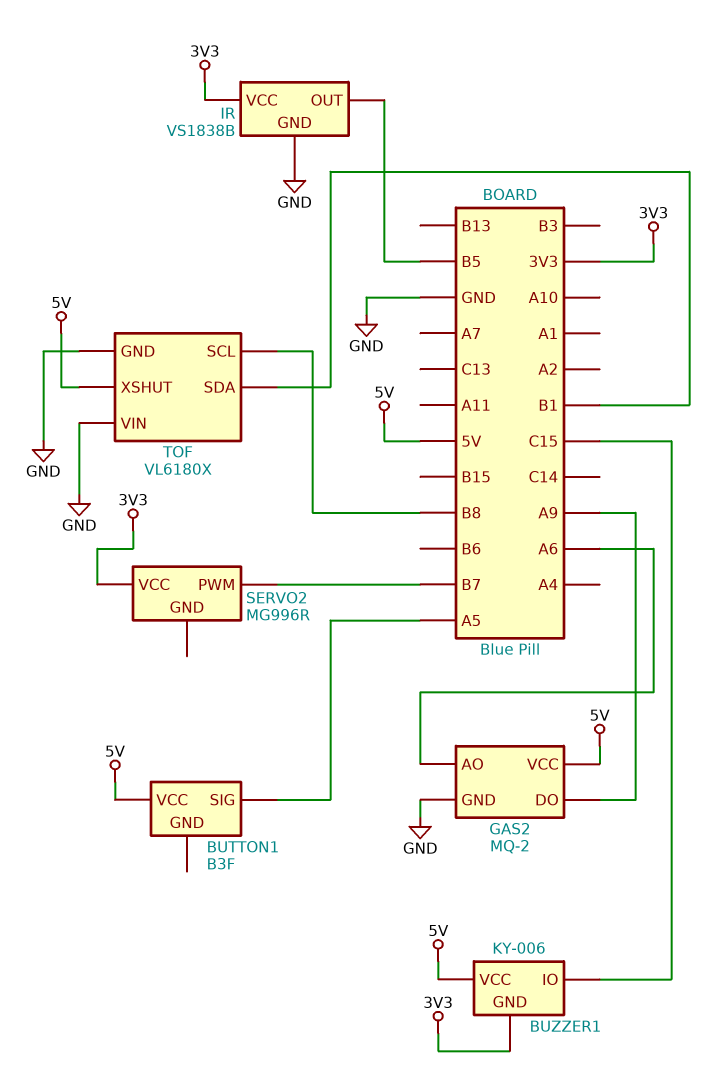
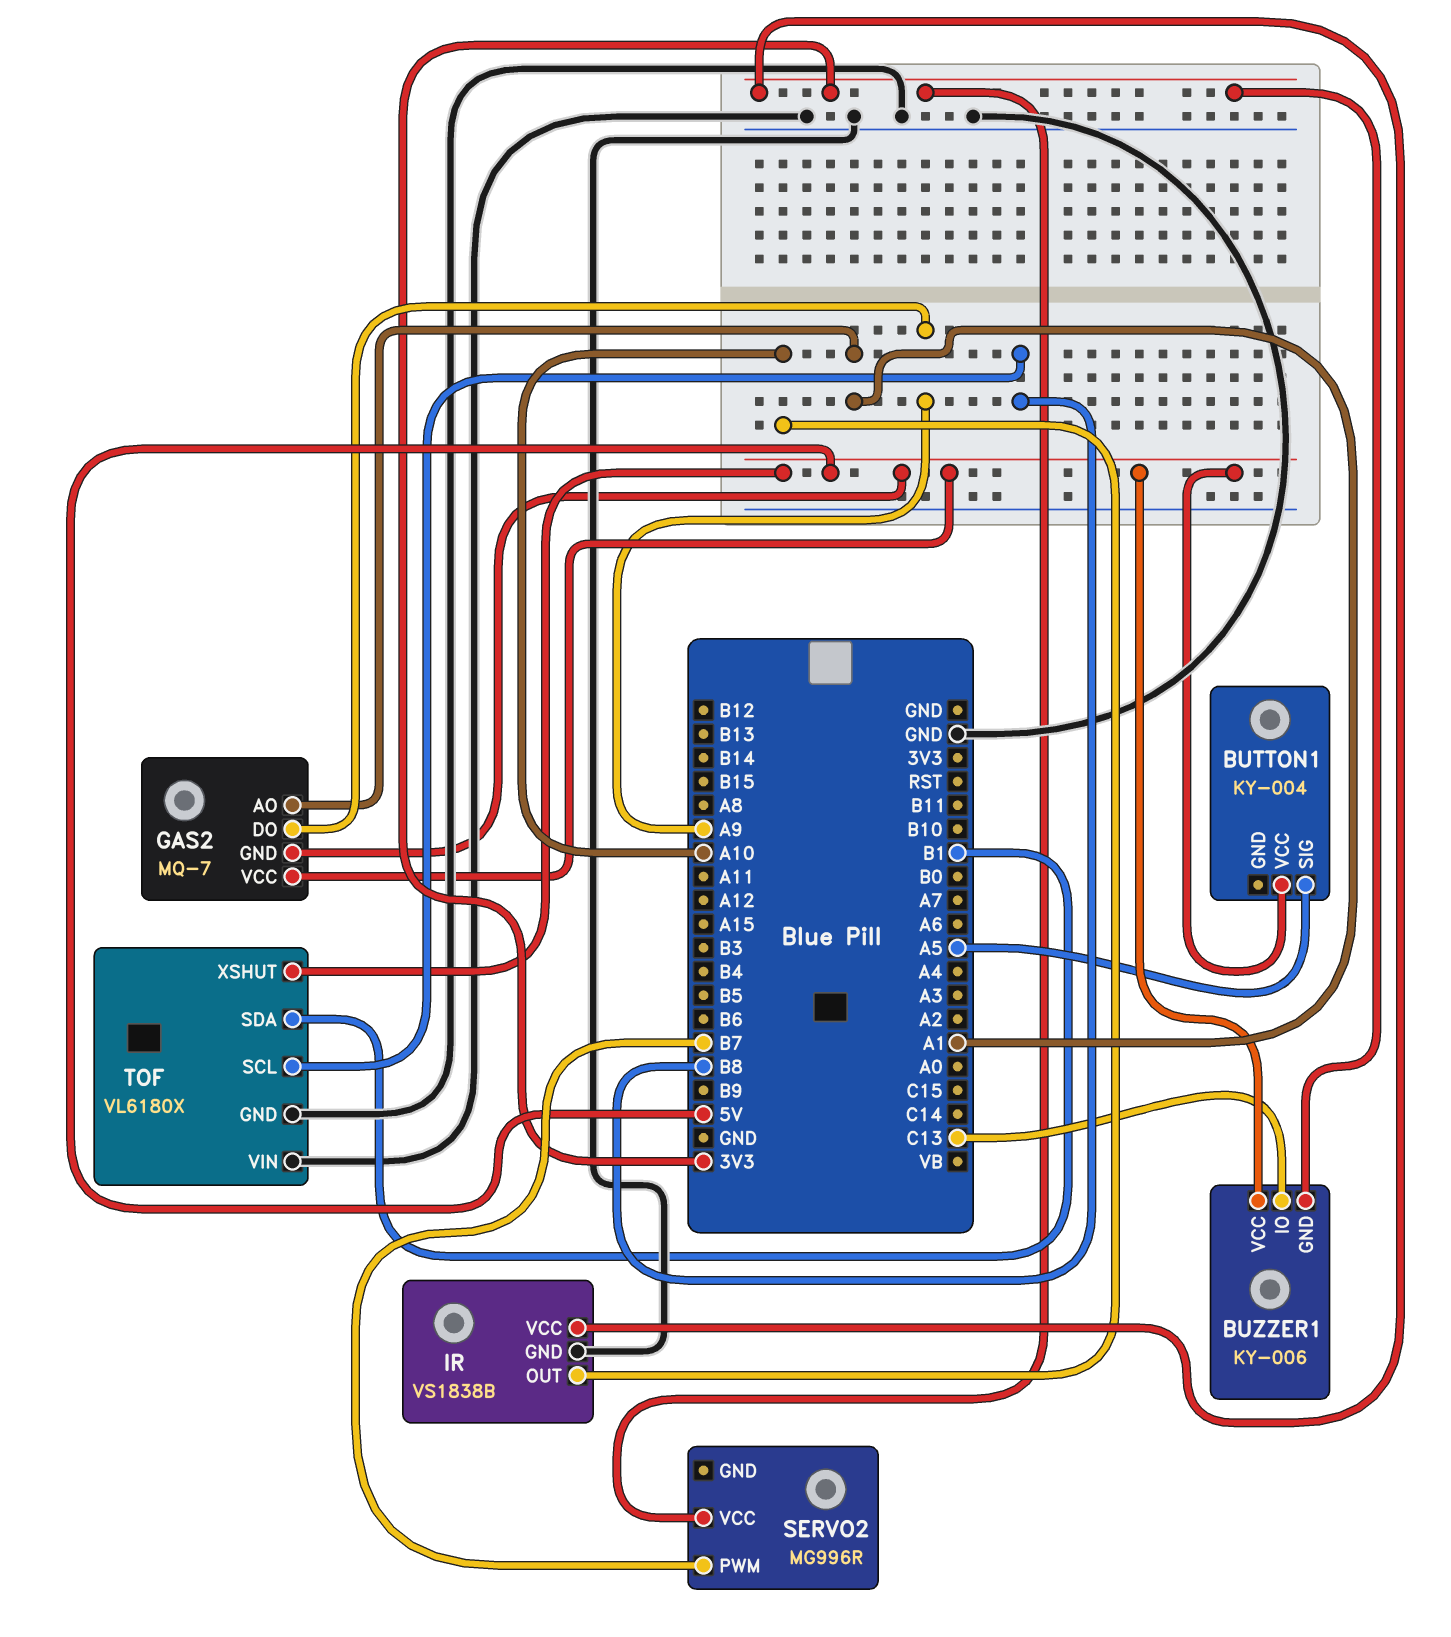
BUTTON1: B3F -> KY-004
BUZZER1 pin IO: C15 -> C13
GAS2: MQ-2 -> MQ-7
GAS2 pin AO: A6 -> A1
GAS2 pin GND: GND -> 5V
IR pin OUT: B5 -> A10

